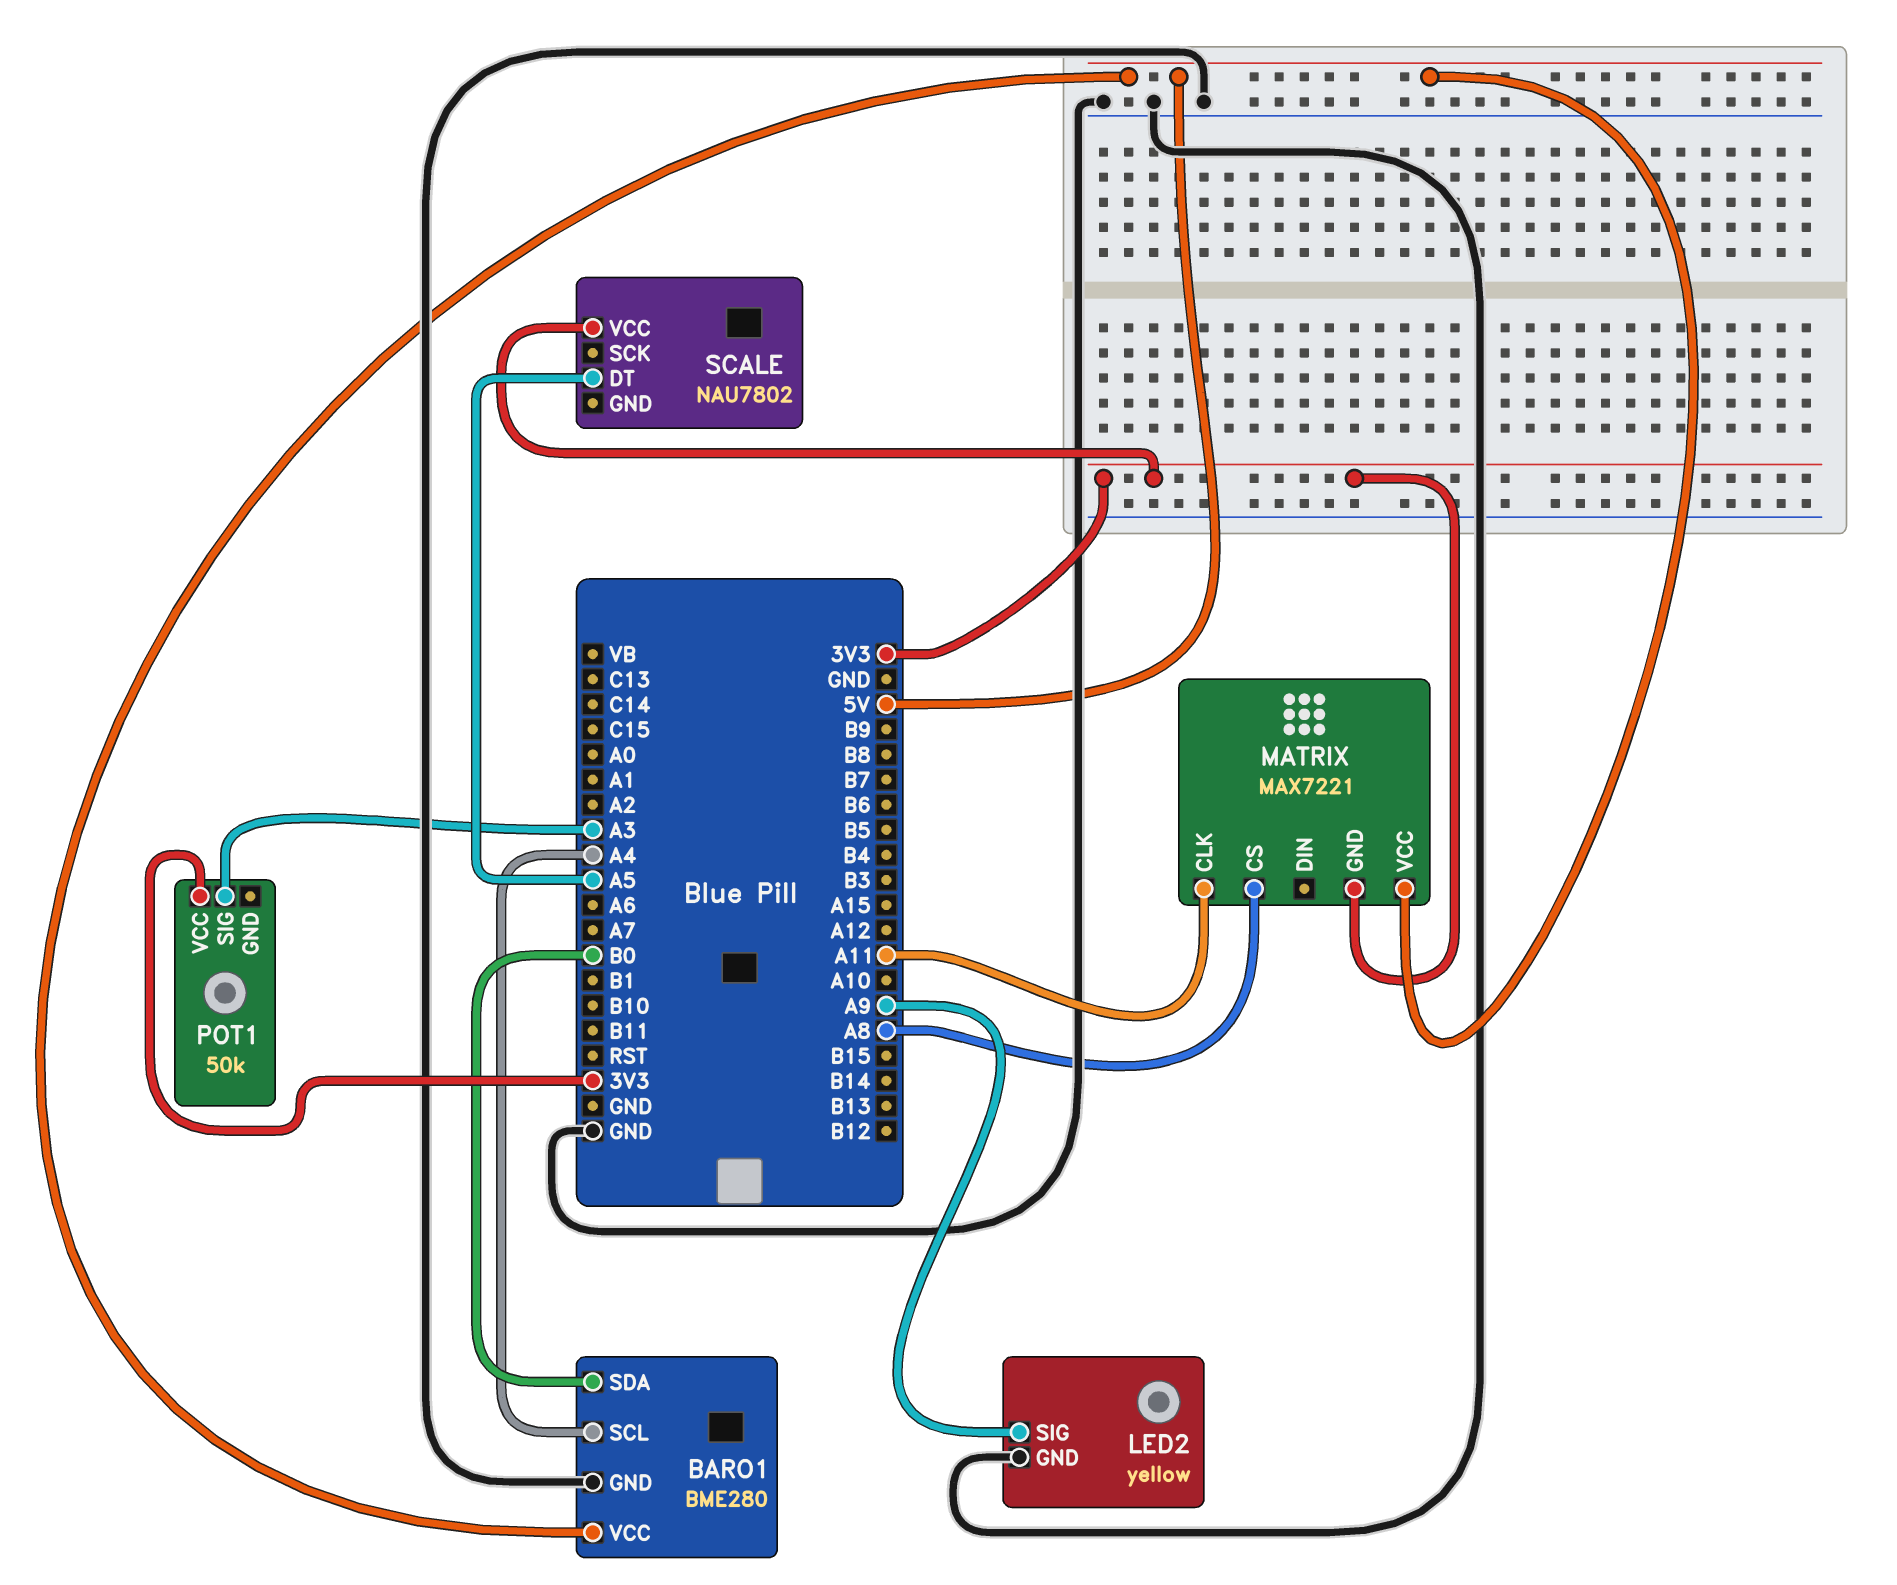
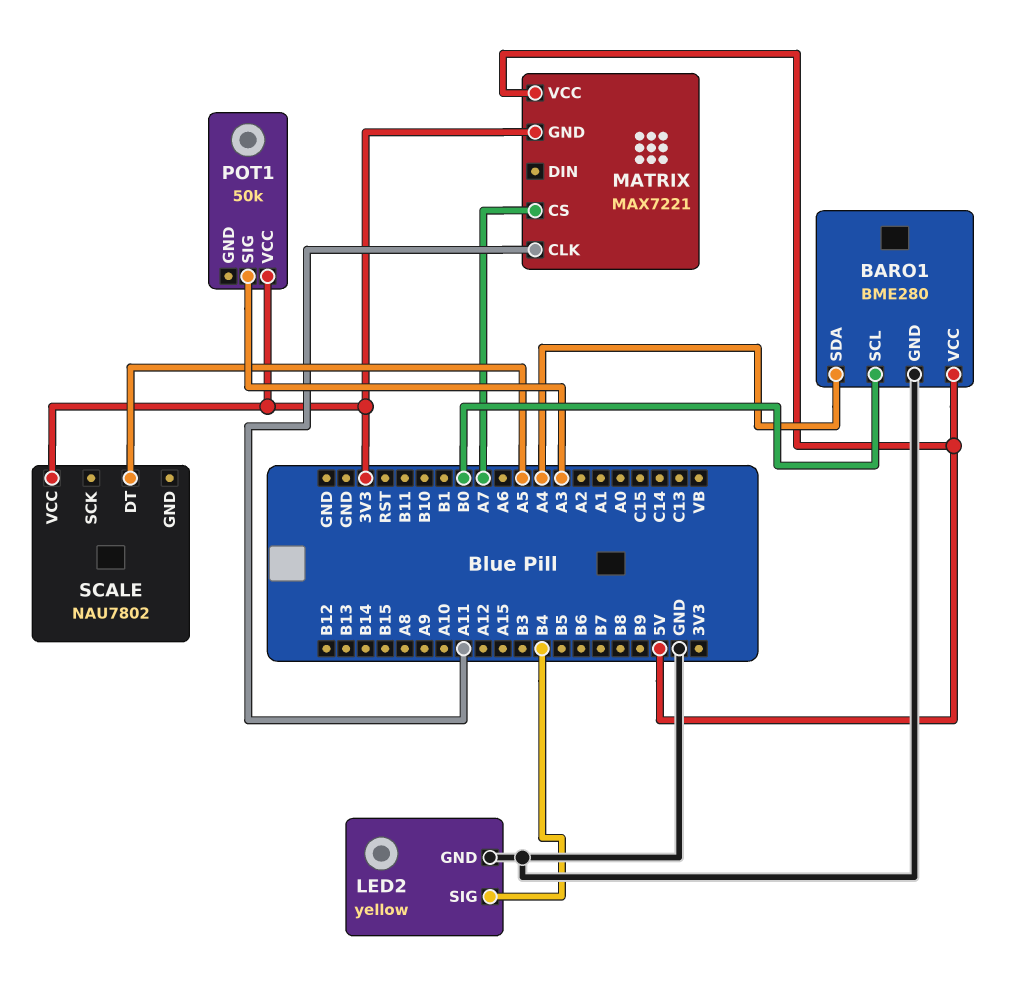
BARO1 pin SCL: A4 -> B0
BARO1 pin SDA: B0 -> A4
LED2 pin SIG: A9 -> B4
MATRIX pin CS: A8 -> A7

